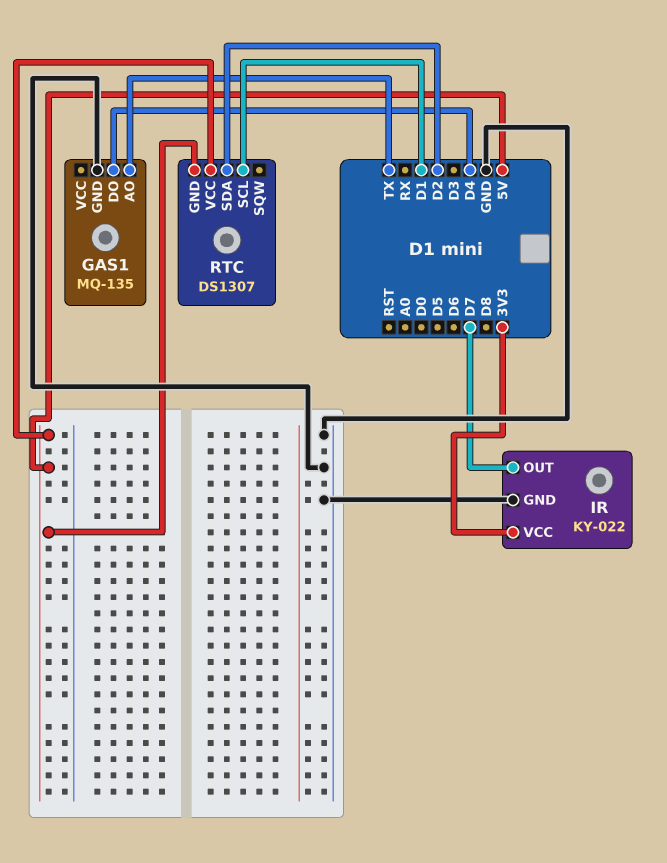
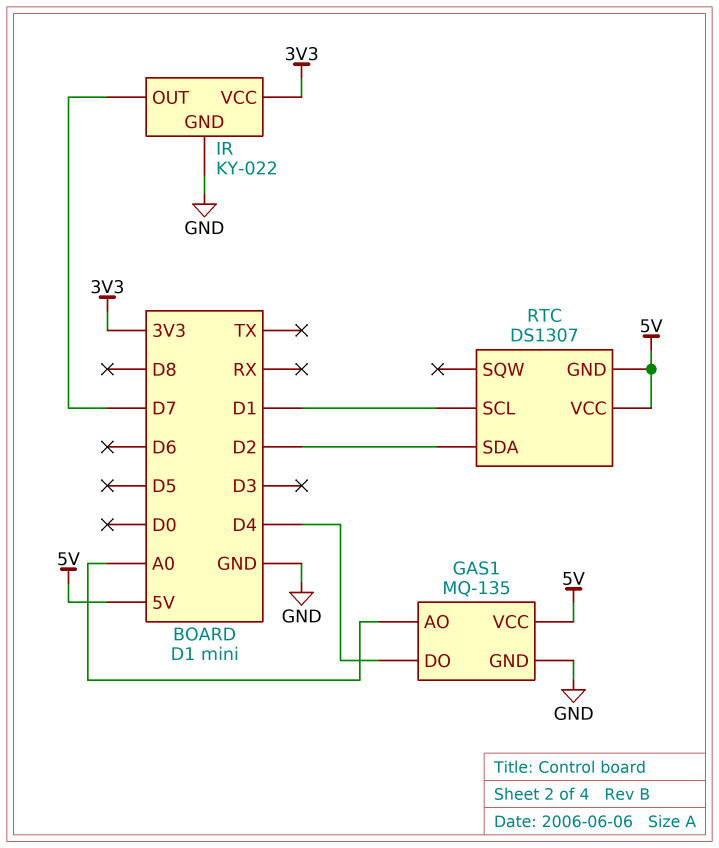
GAS1 pin AO: TX -> A0
GAS1 pin VCC: none -> 5V

